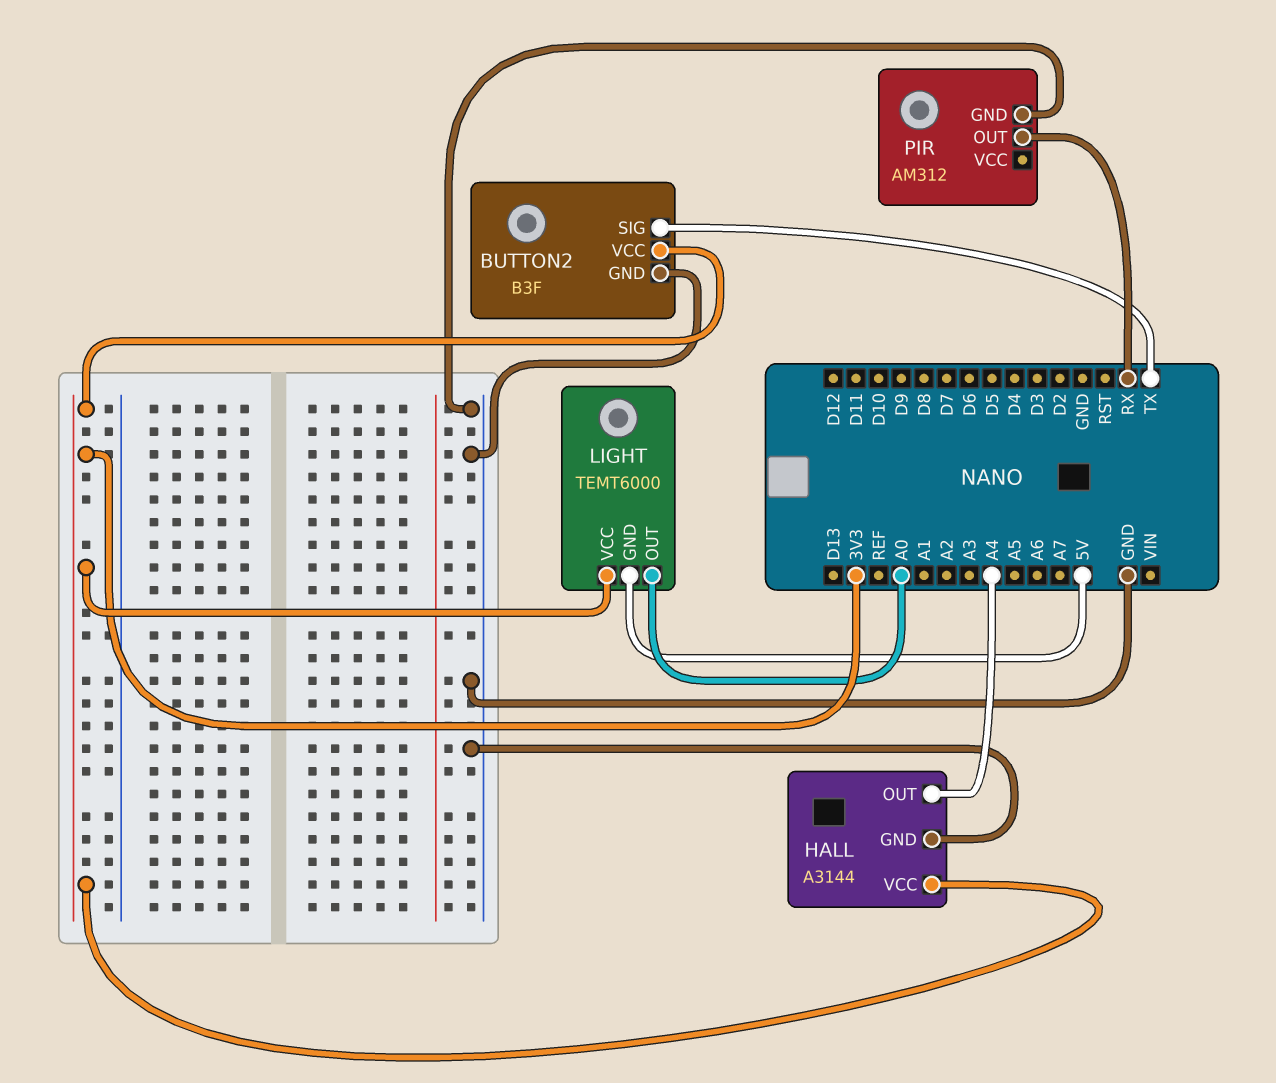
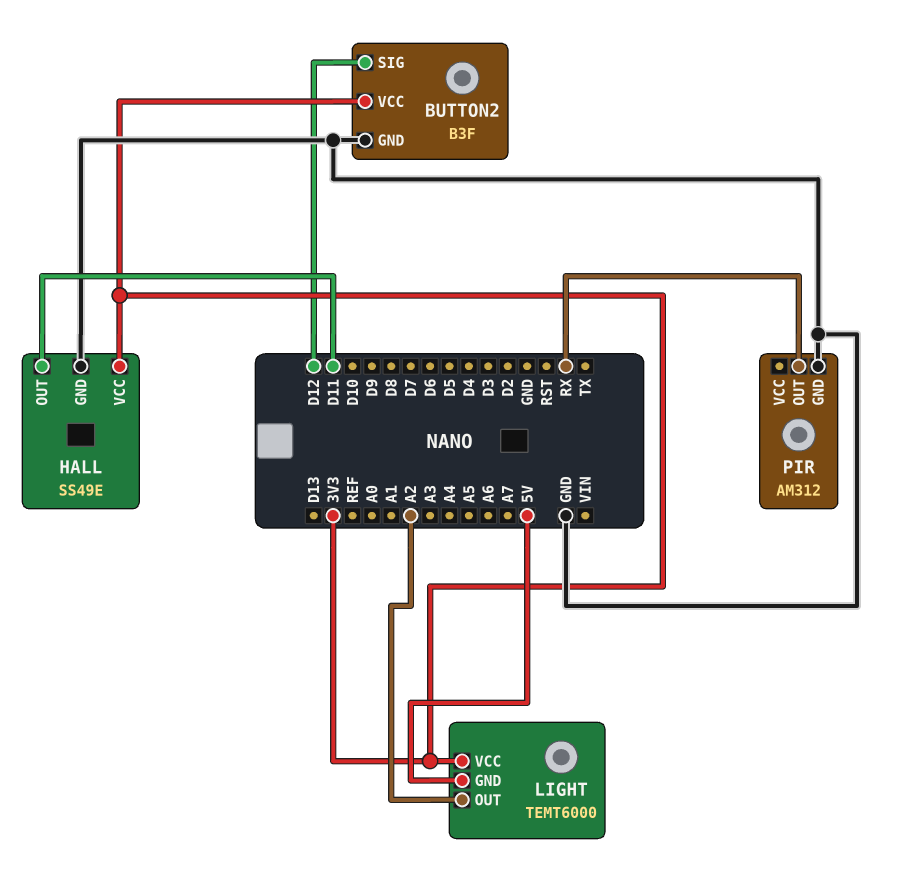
BUTTON2 pin SIG: TX -> D12
HALL: A3144 -> SS49E
HALL pin OUT: A4 -> D11
LIGHT pin OUT: A0 -> A2

